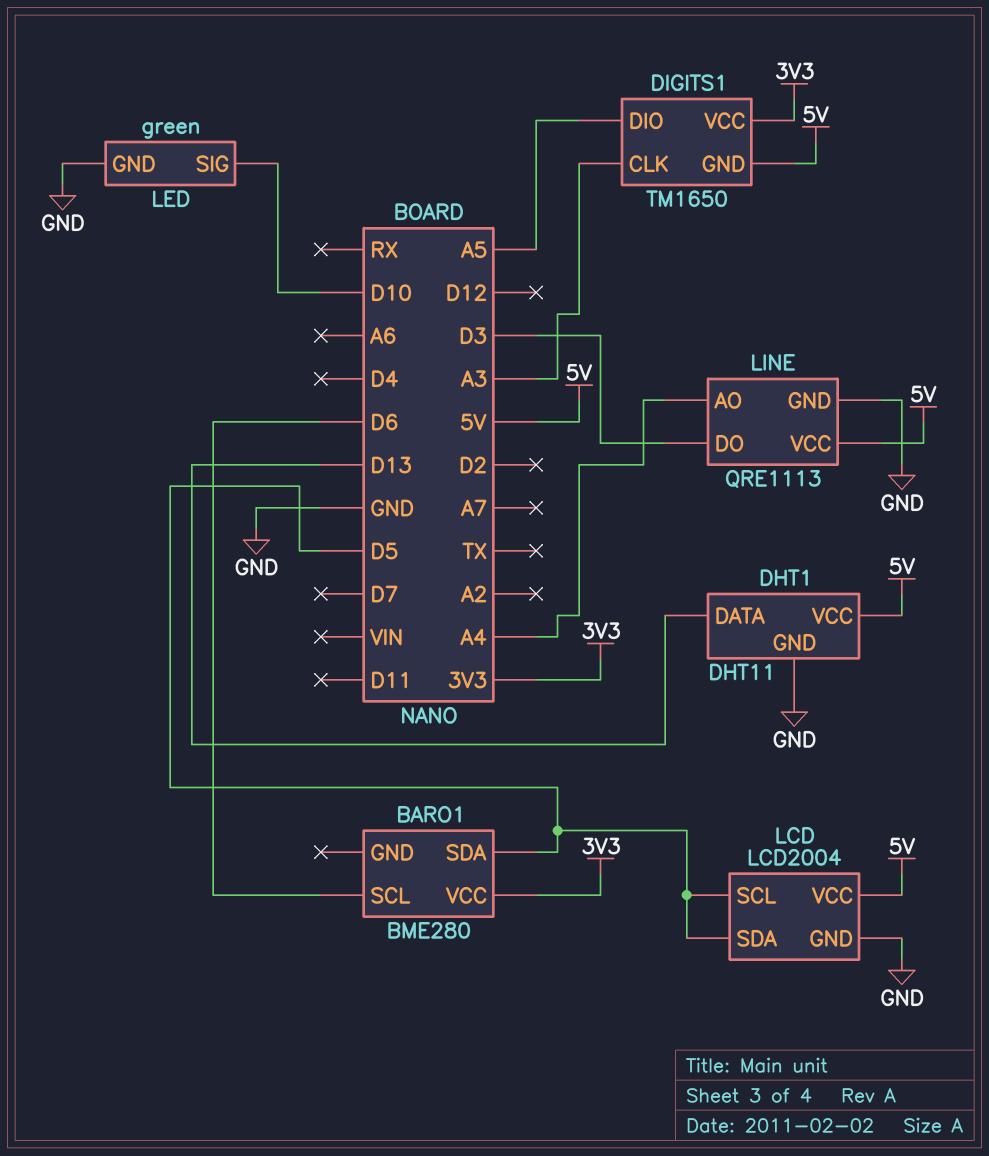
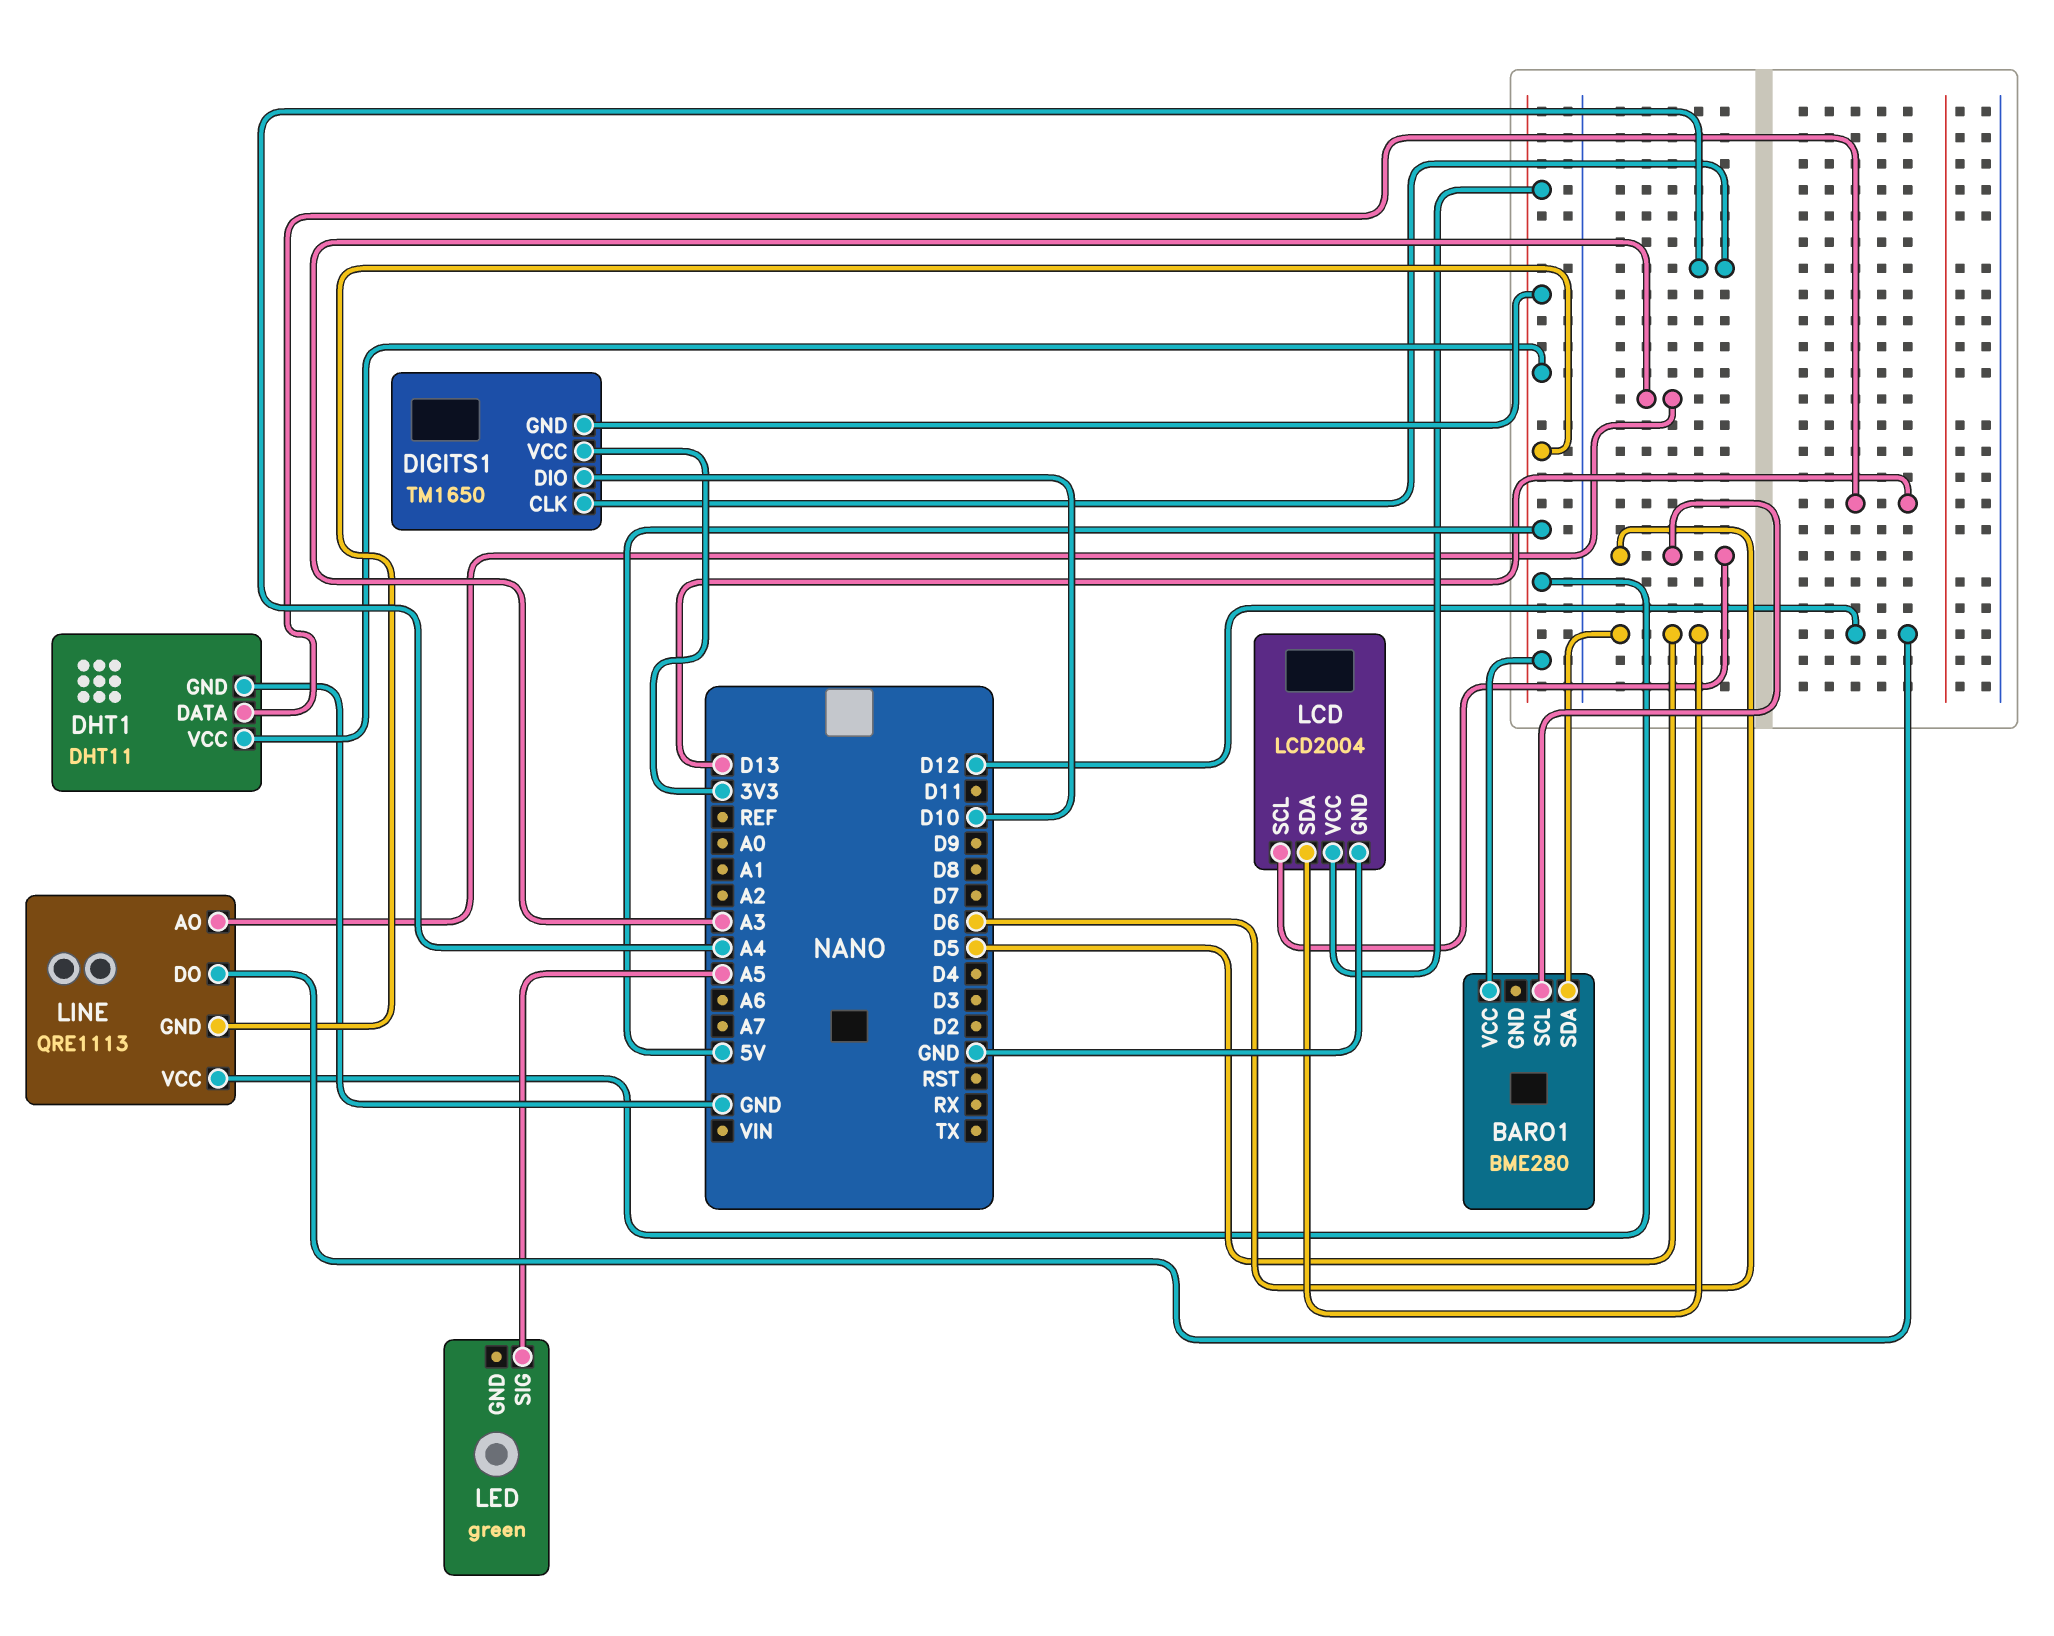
BARO1 pin VCC: 3V3 -> 5V
DIGITS1 pin CLK: A3 -> A4
DIGITS1 pin DIO: A5 -> D10
LCD pin SCL: D5 -> D6
LED pin GND: GND -> none
LED pin SIG: D10 -> A5
LINE pin AO: A4 -> A3
LINE pin DO: D3 -> D12
LINE pin GND: GND -> 5V

